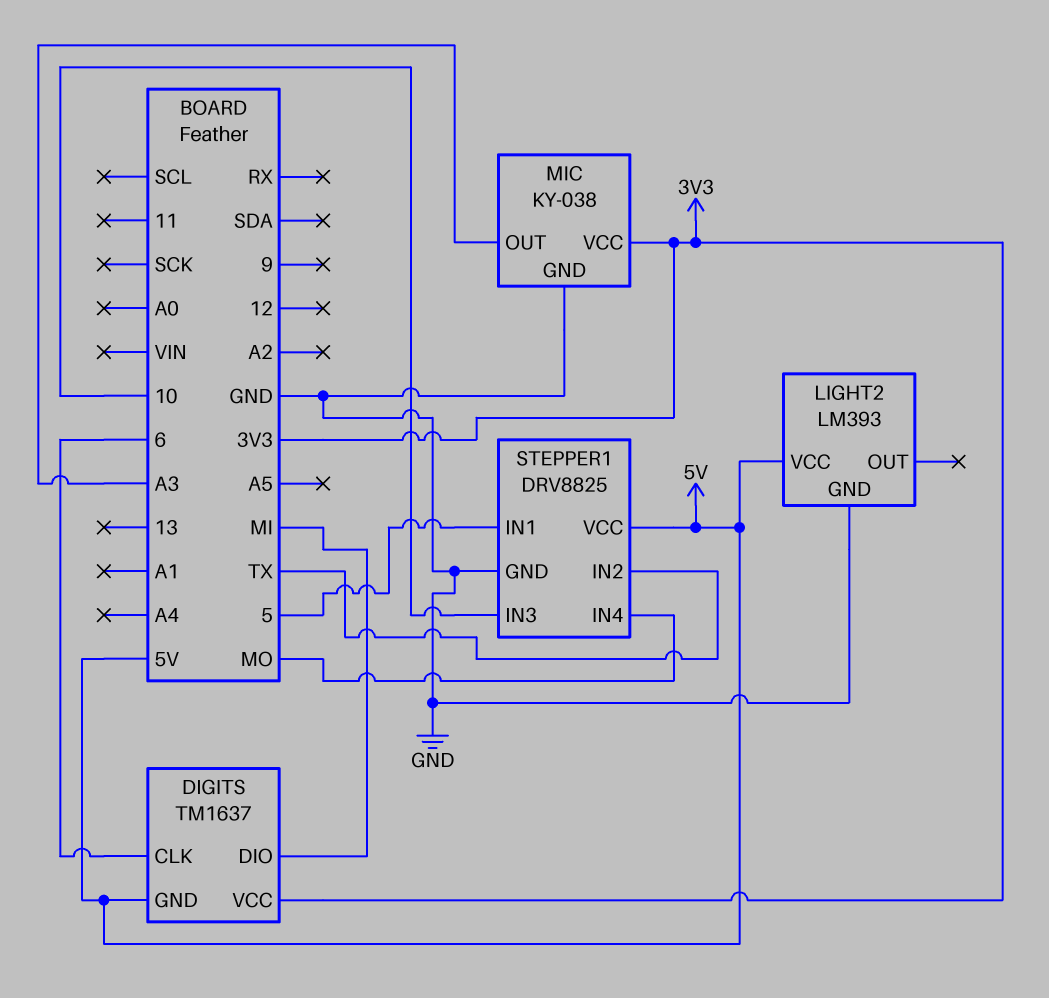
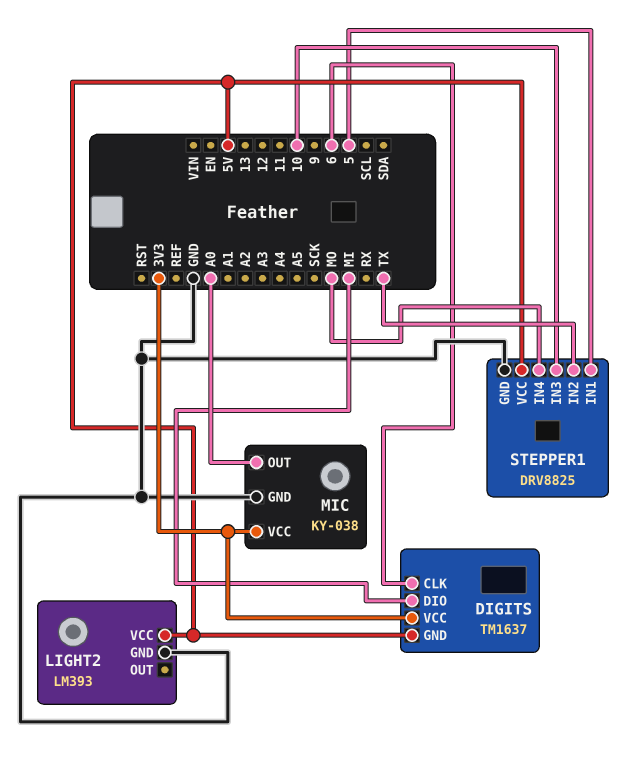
MIC pin OUT: A3 -> A0

